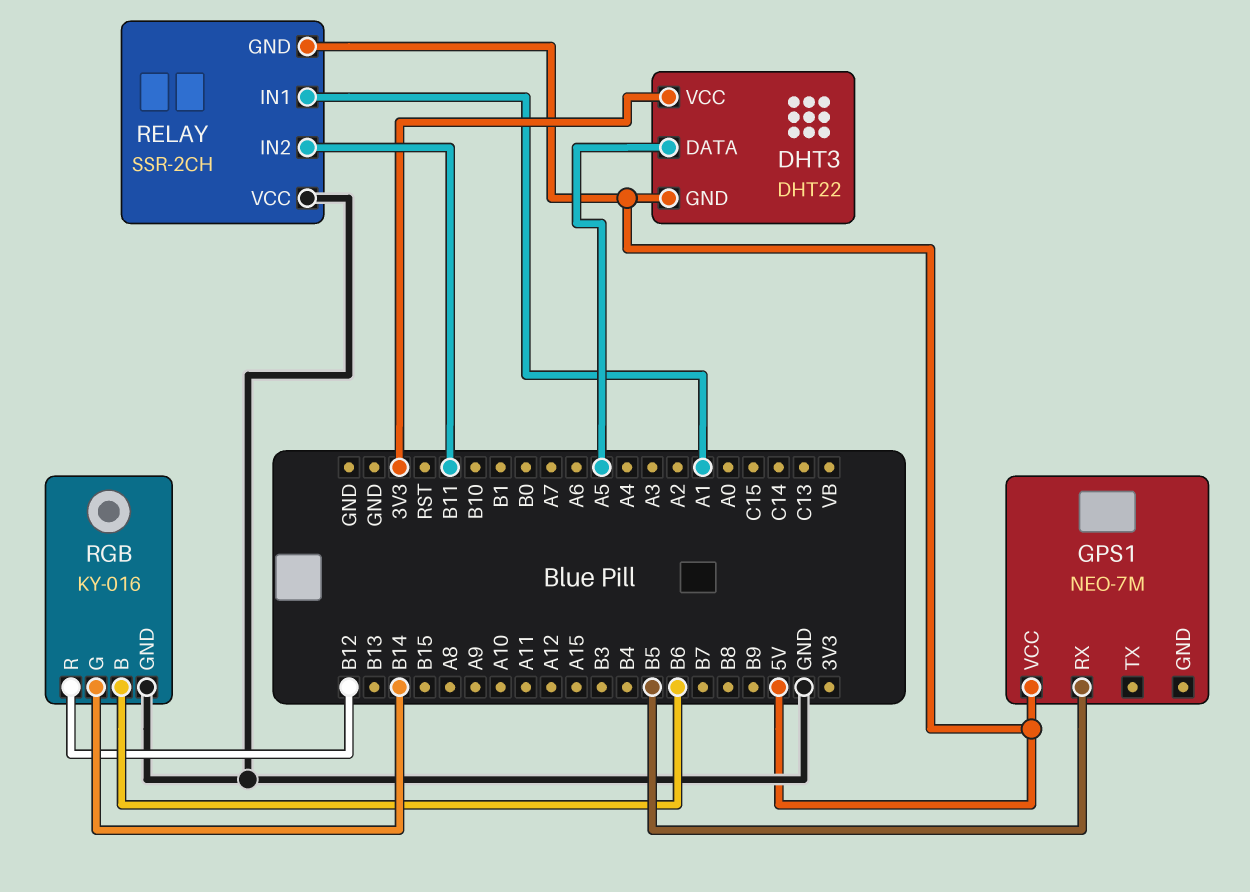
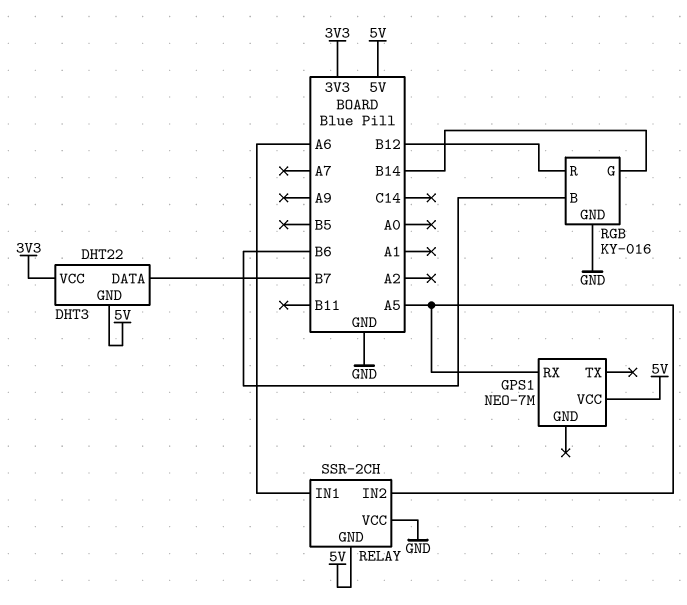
DHT3 pin DATA: A5 -> B7
GPS1 pin RX: B5 -> A5
RELAY pin IN1: A1 -> A6
RELAY pin IN2: B11 -> A5

